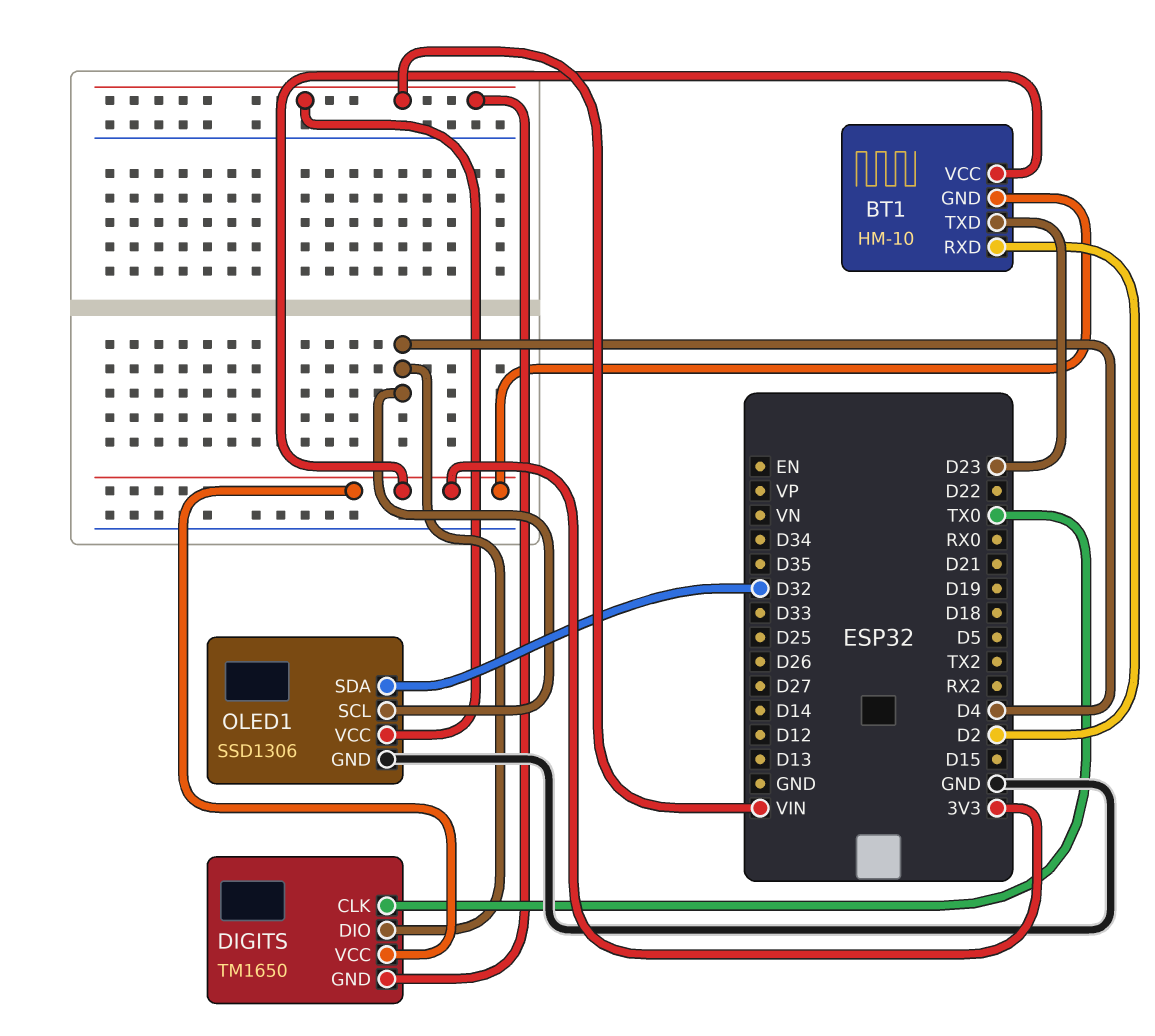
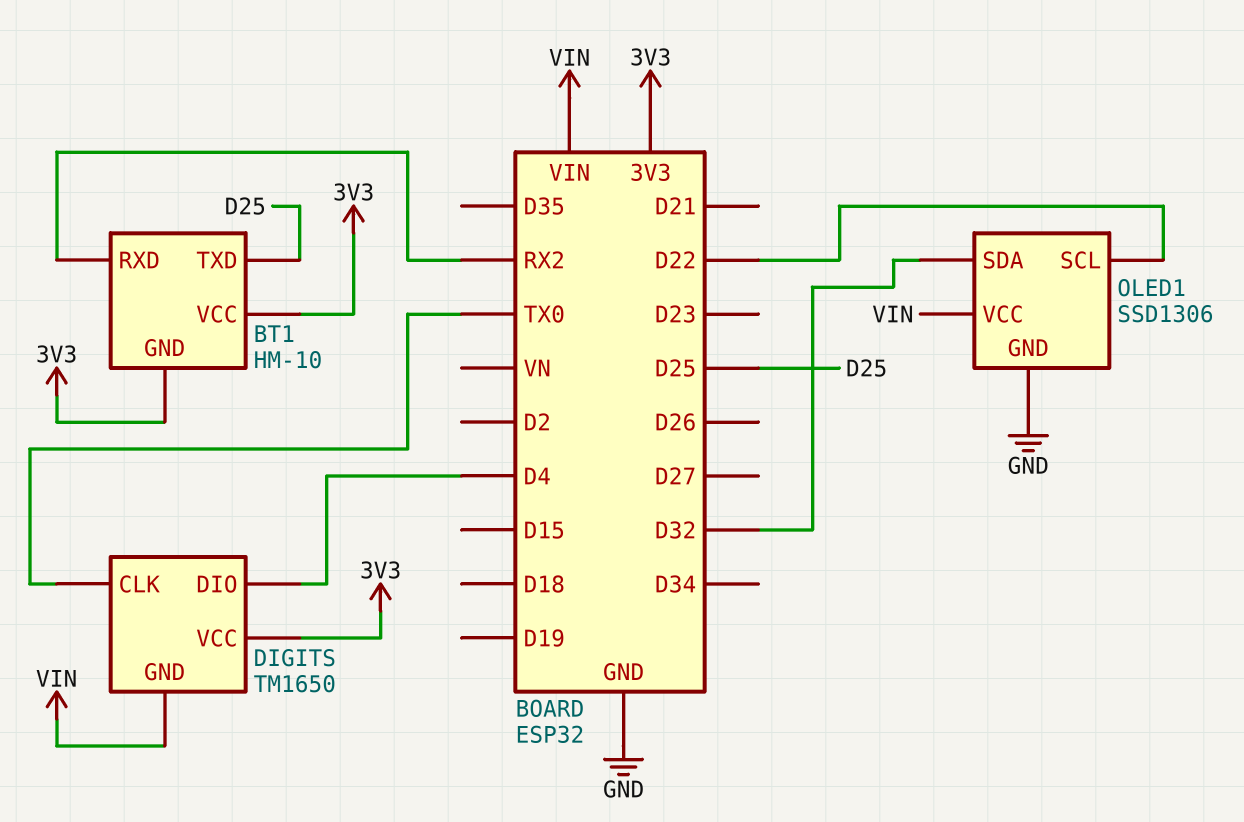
BT1 pin RXD: D2 -> RX2
BT1 pin TXD: D23 -> D25
OLED1 pin SCL: D4 -> D22

